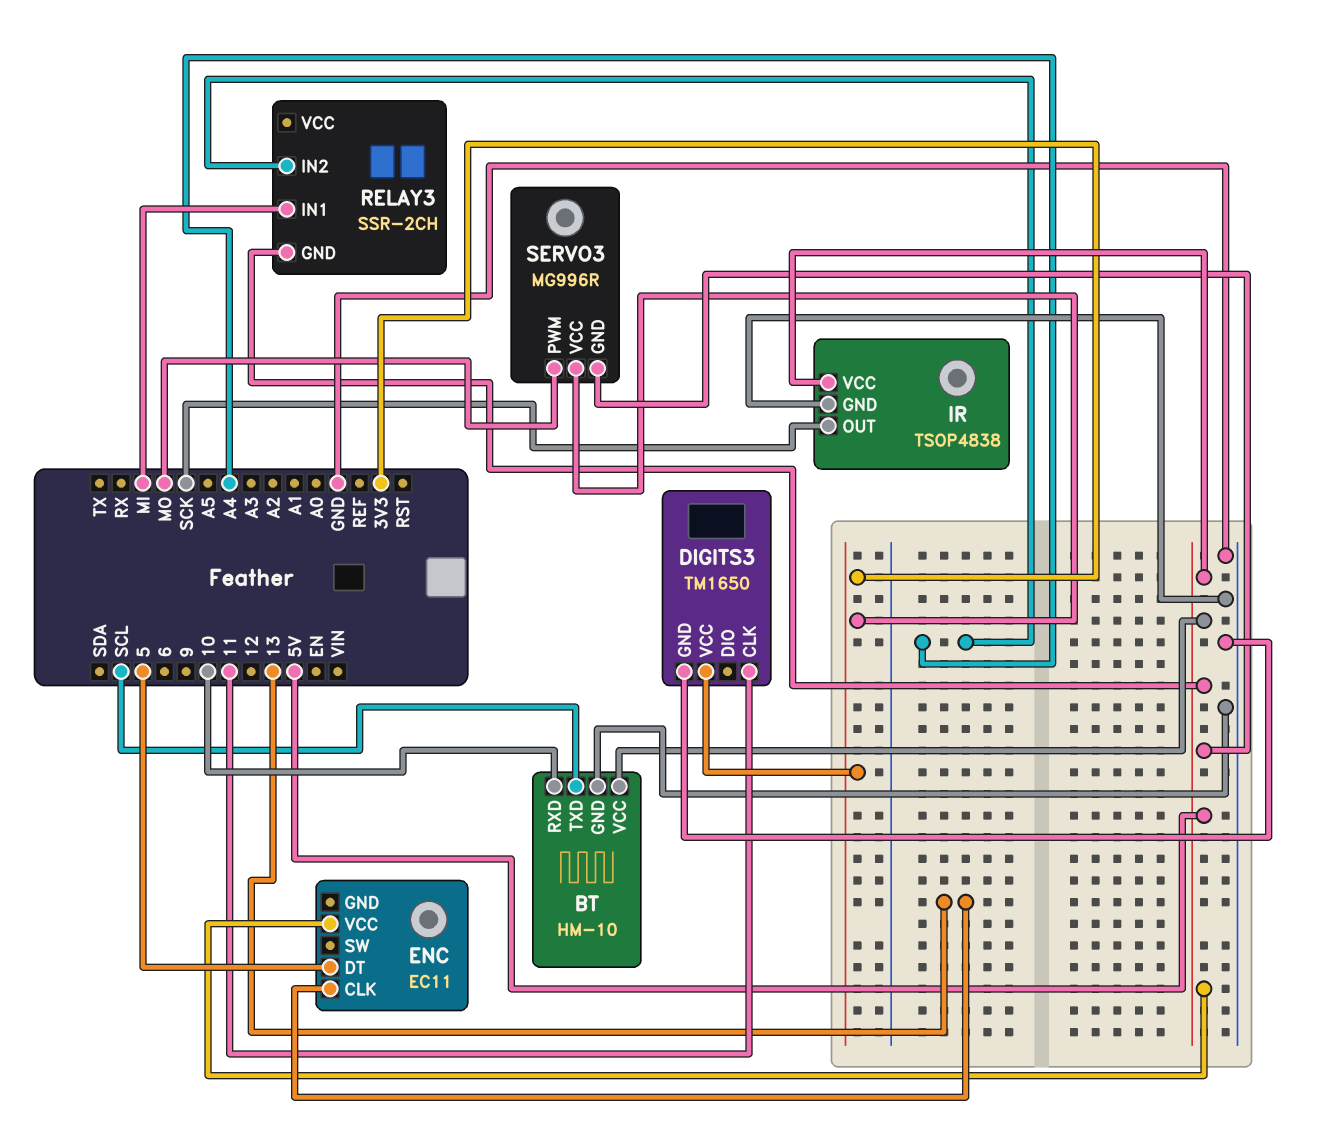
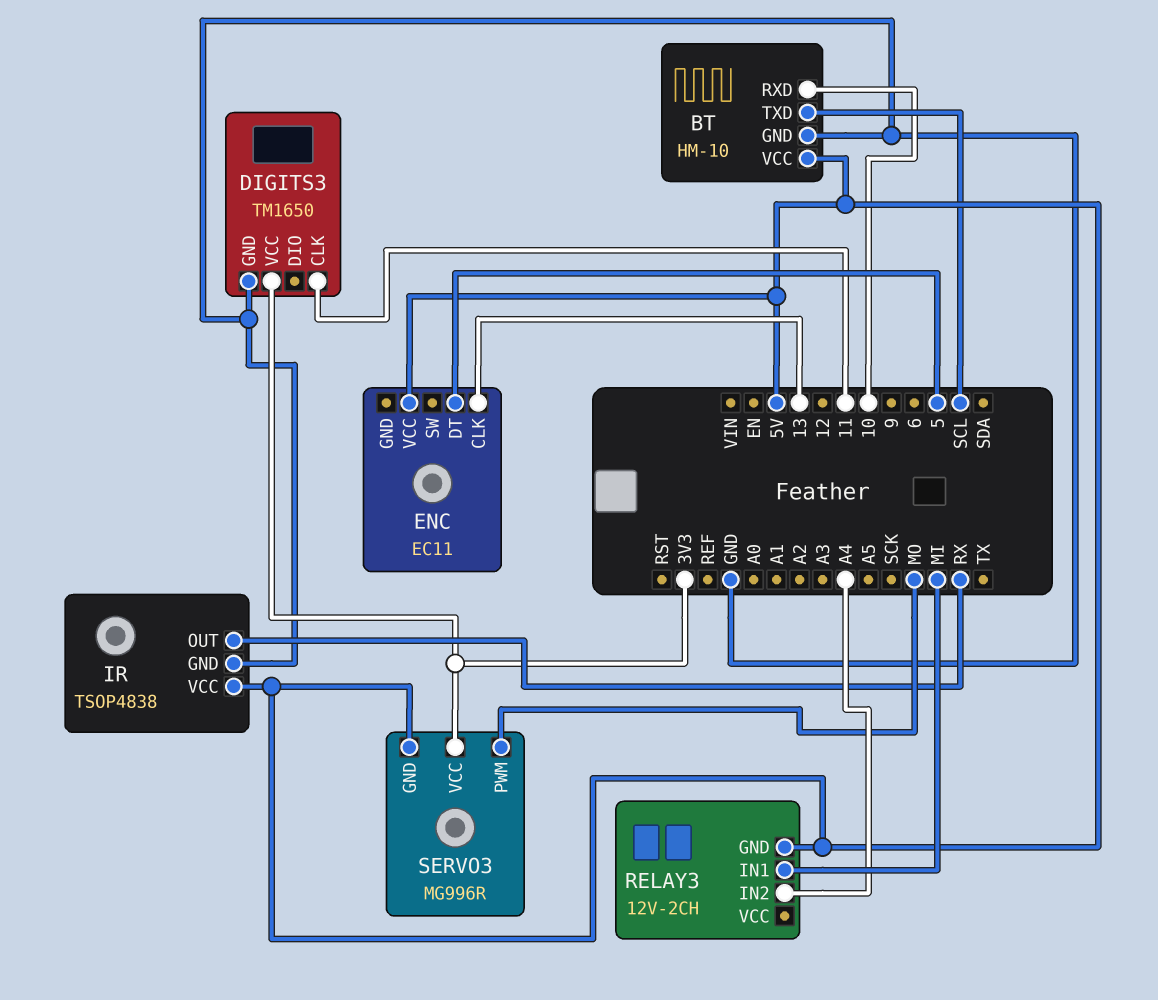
IR pin OUT: SCK -> RX
RELAY3: SSR-2CH -> 12V-2CH

